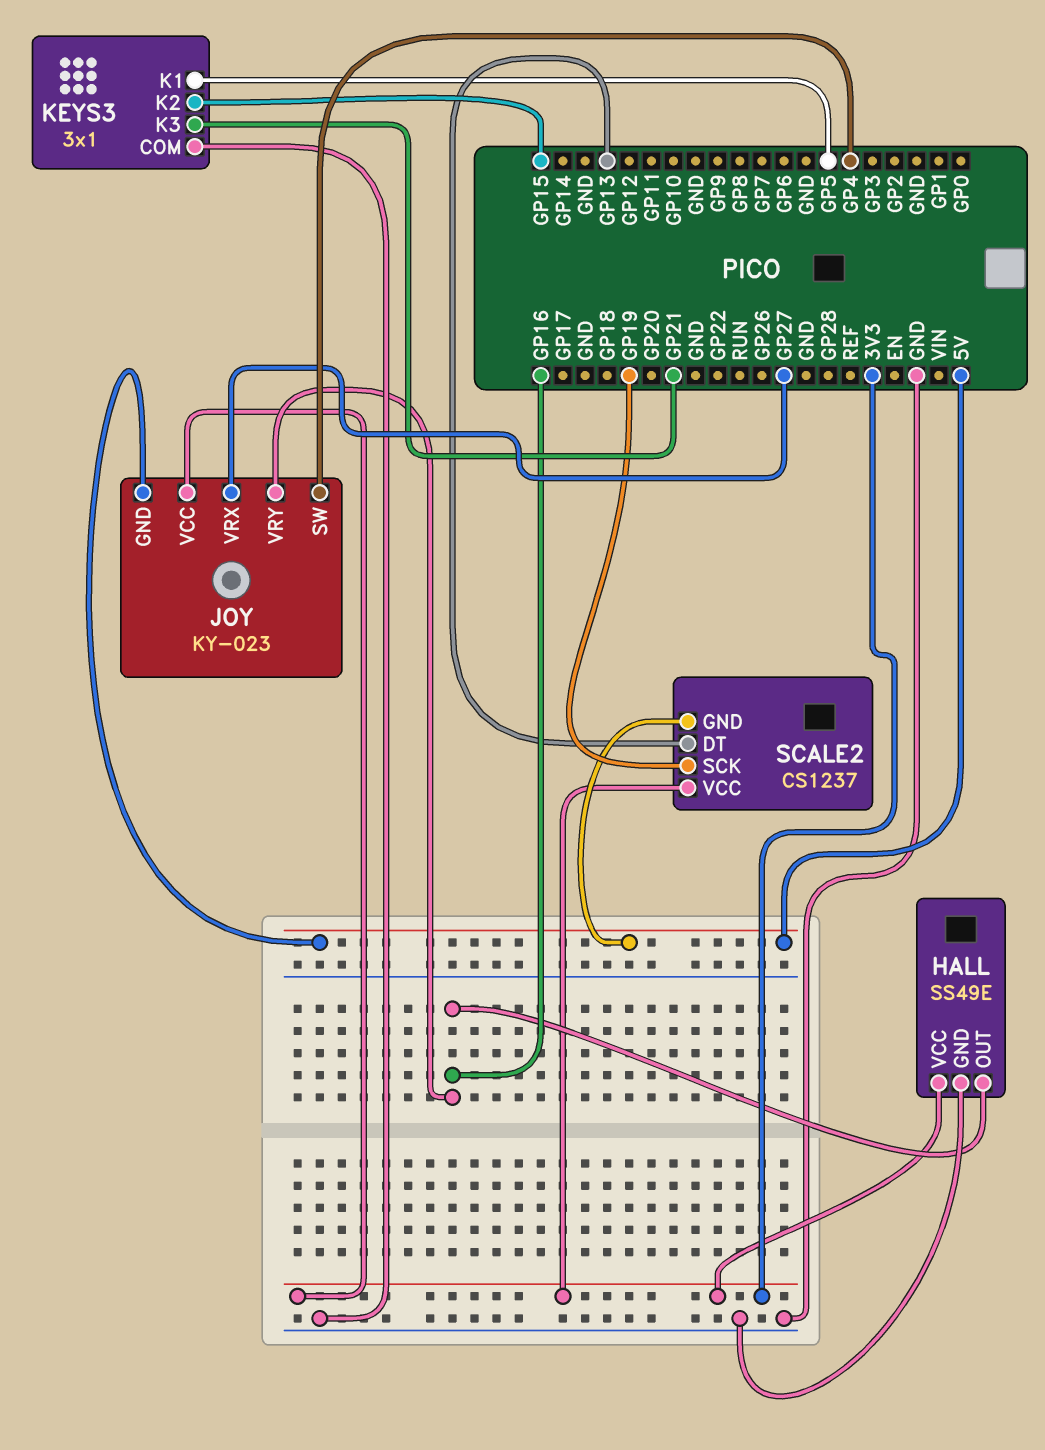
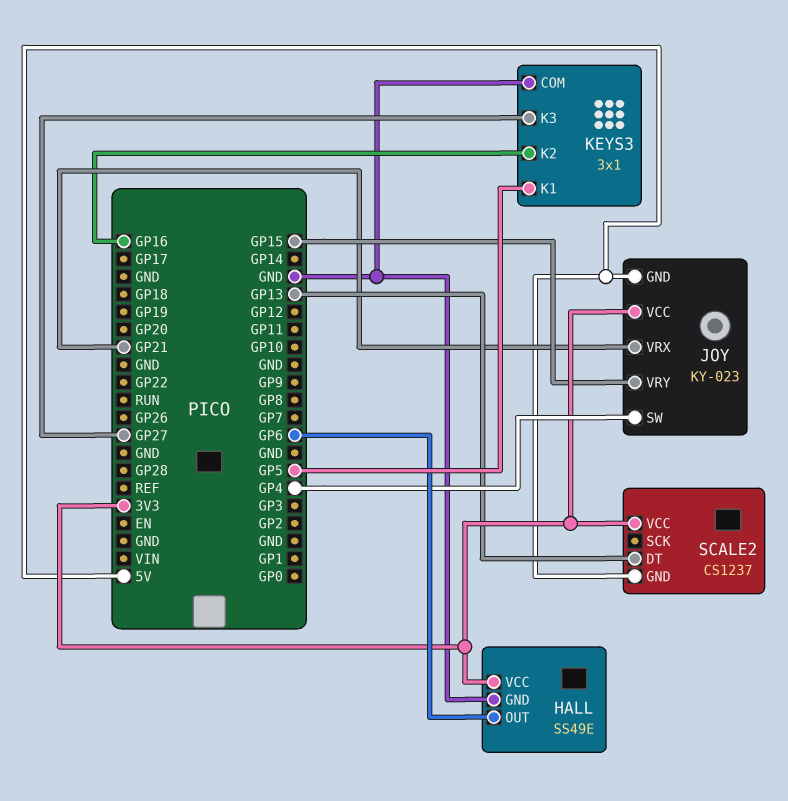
HALL pin OUT: GP16 -> GP6
JOY pin VRX: GP27 -> GP21
JOY pin VRY: GP16 -> GP15
KEYS3 pin K2: GP15 -> GP16
KEYS3 pin K3: GP21 -> GP27
SCALE2 pin SCK: GP19 -> none

